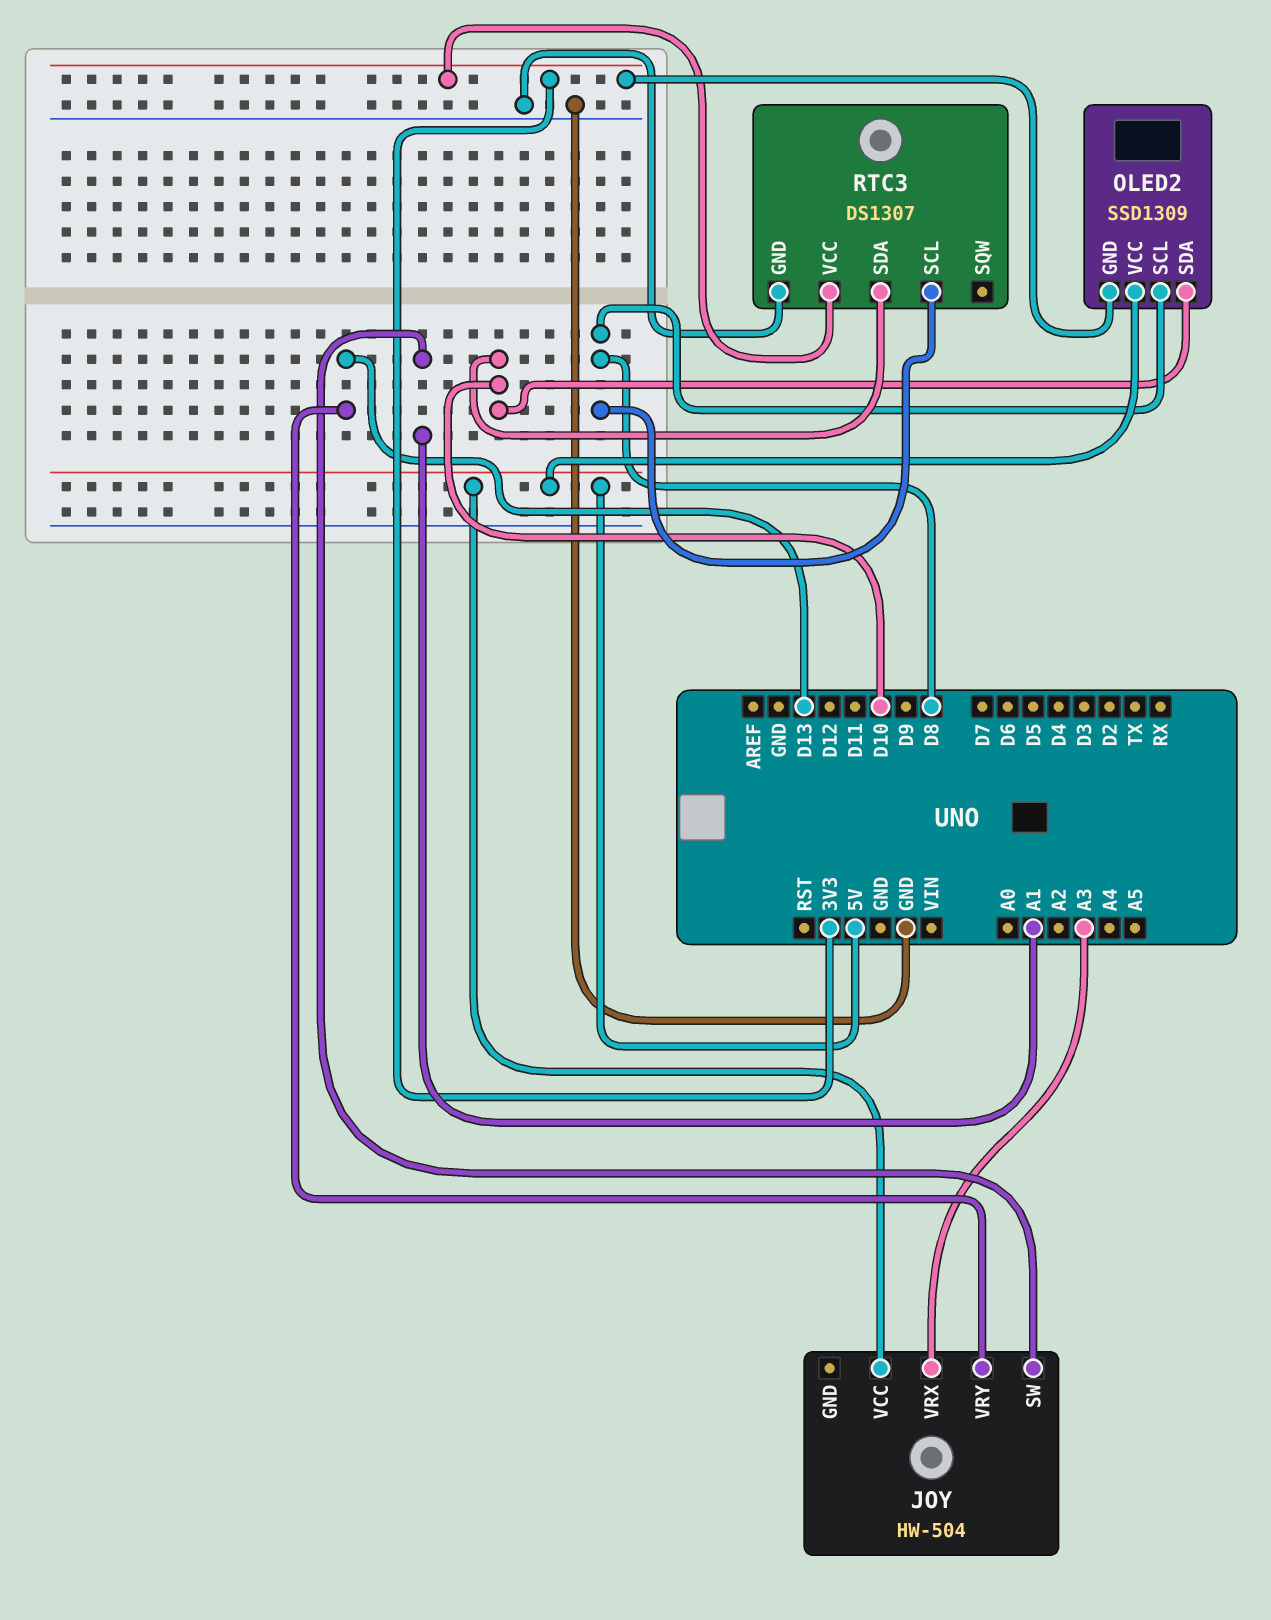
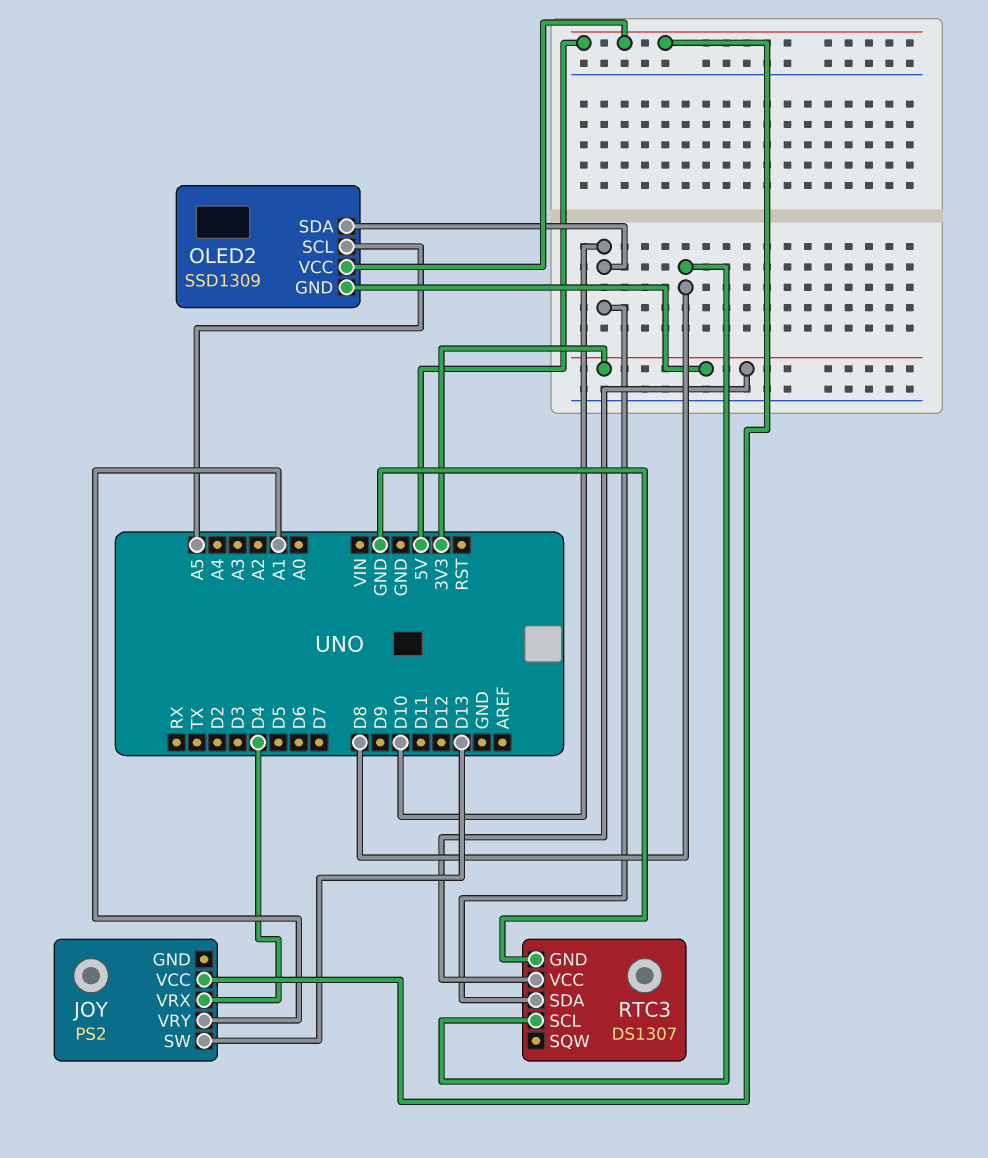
JOY: HW-504 -> PS2
JOY pin SW: A1 -> D13
JOY pin VRX: A3 -> D4
JOY pin VRY: D13 -> A1
OLED2 pin SCL: D8 -> A5

